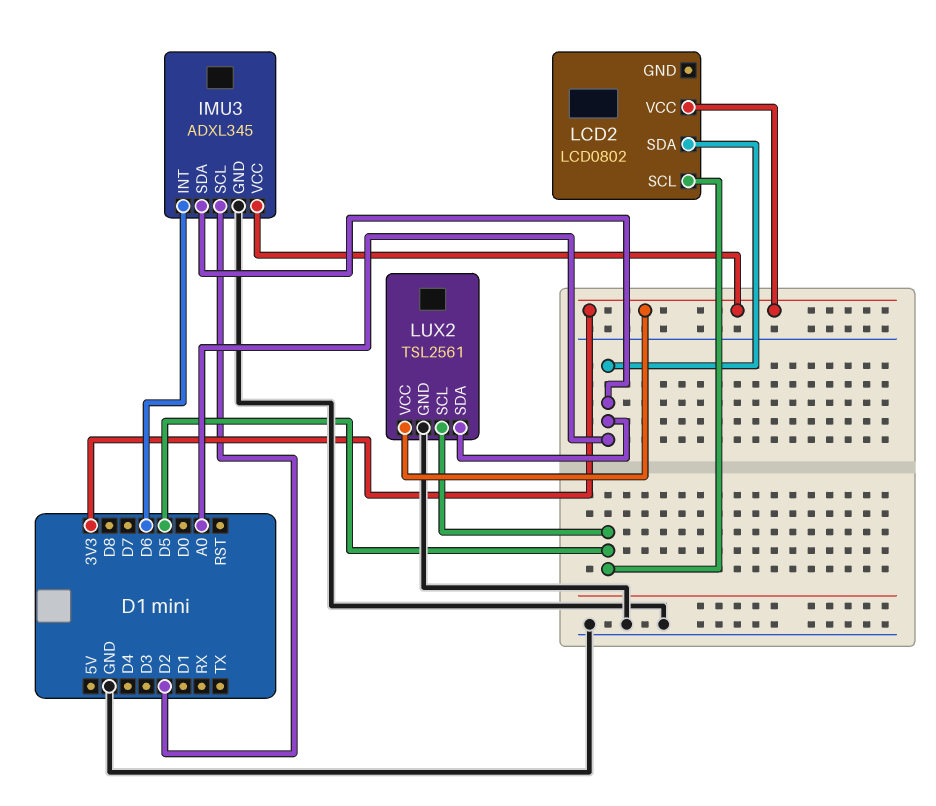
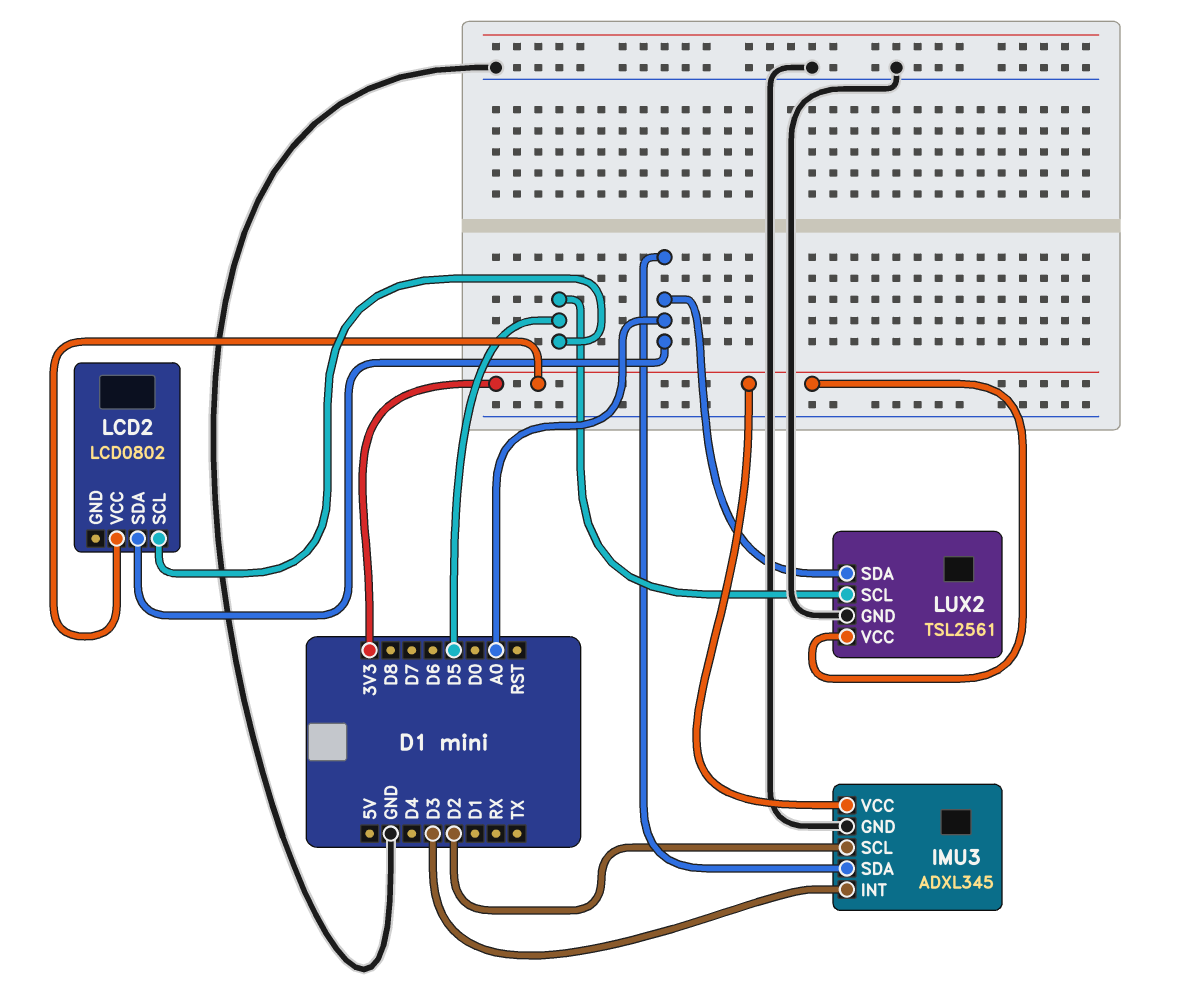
IMU3 pin INT: D6 -> D3

